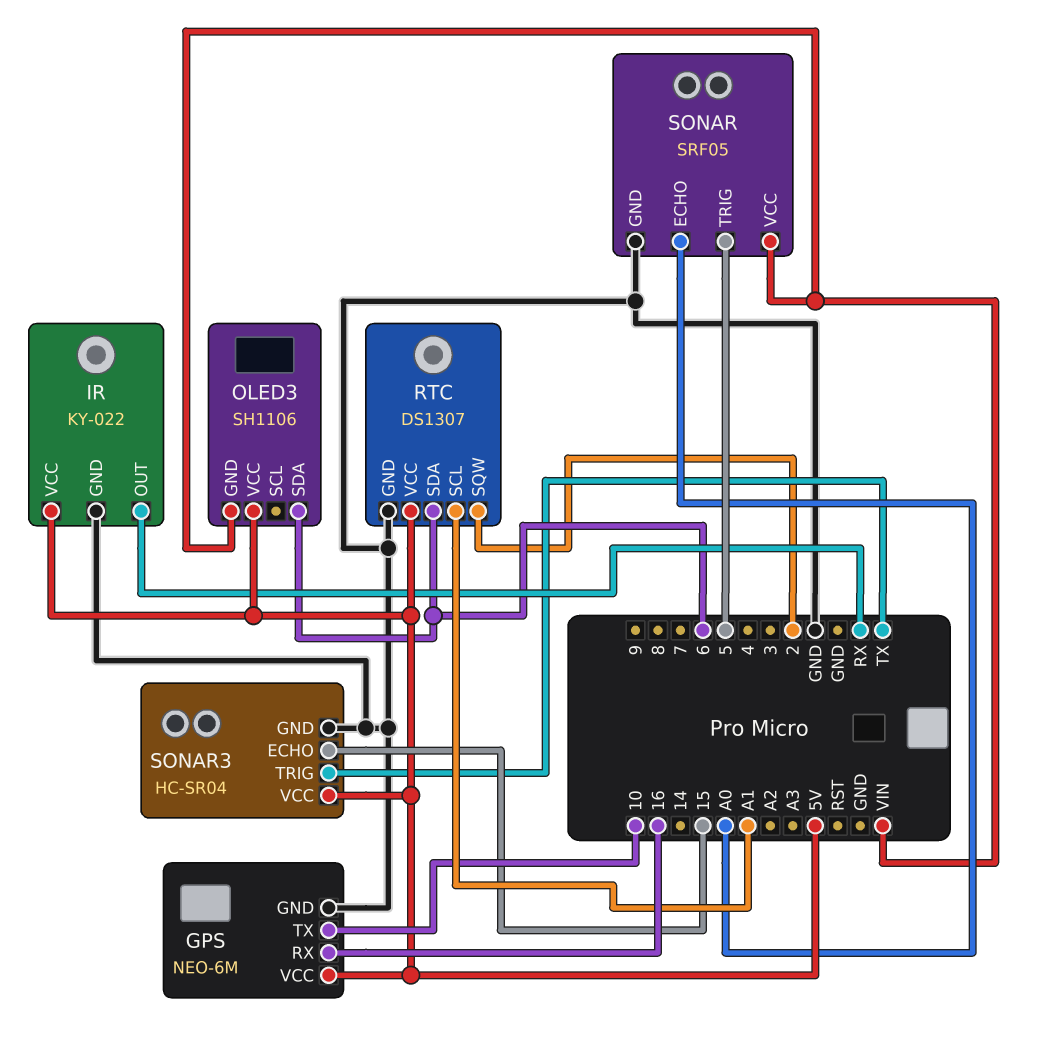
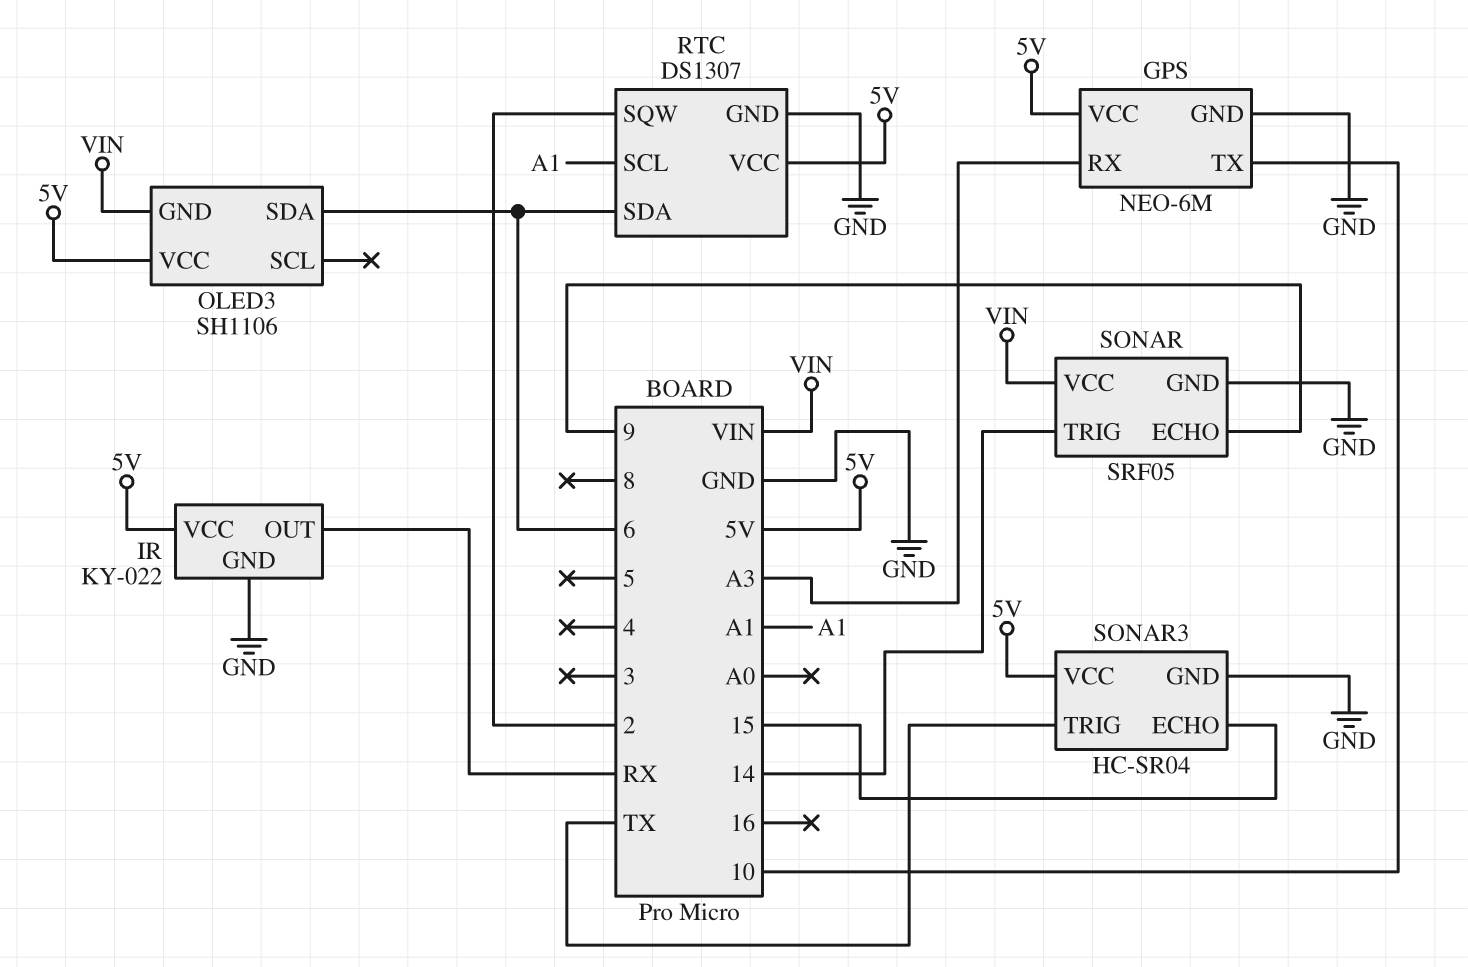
GPS pin RX: 16 -> A3
SONAR pin ECHO: A0 -> 9
SONAR pin TRIG: 5 -> 14

